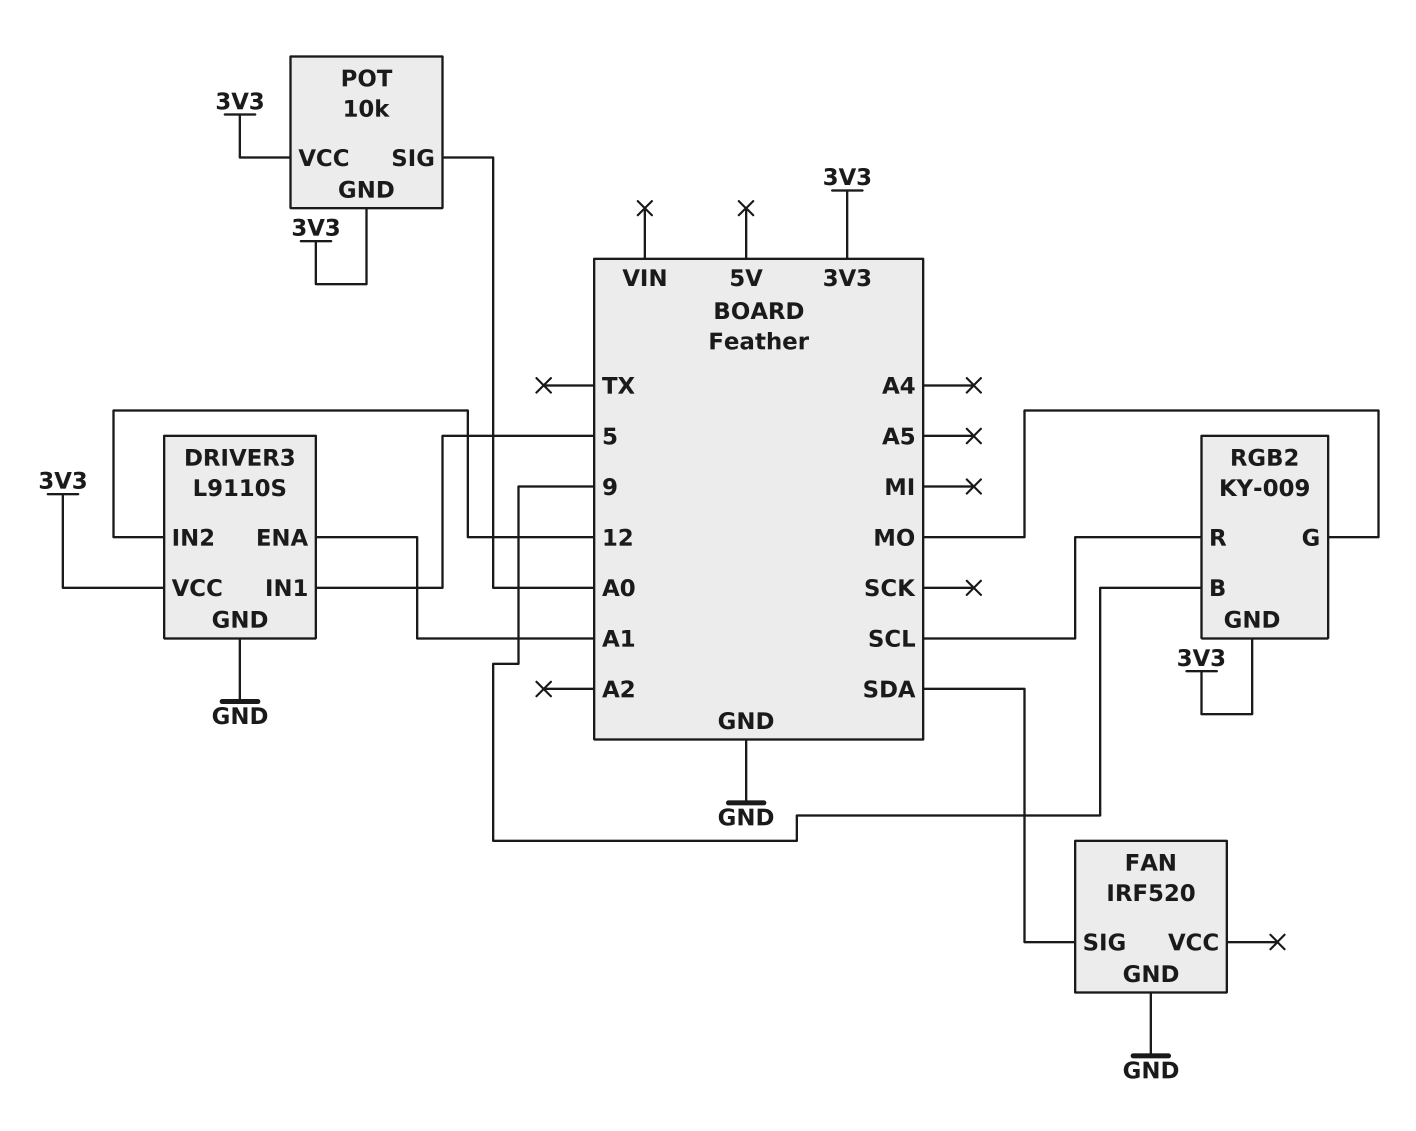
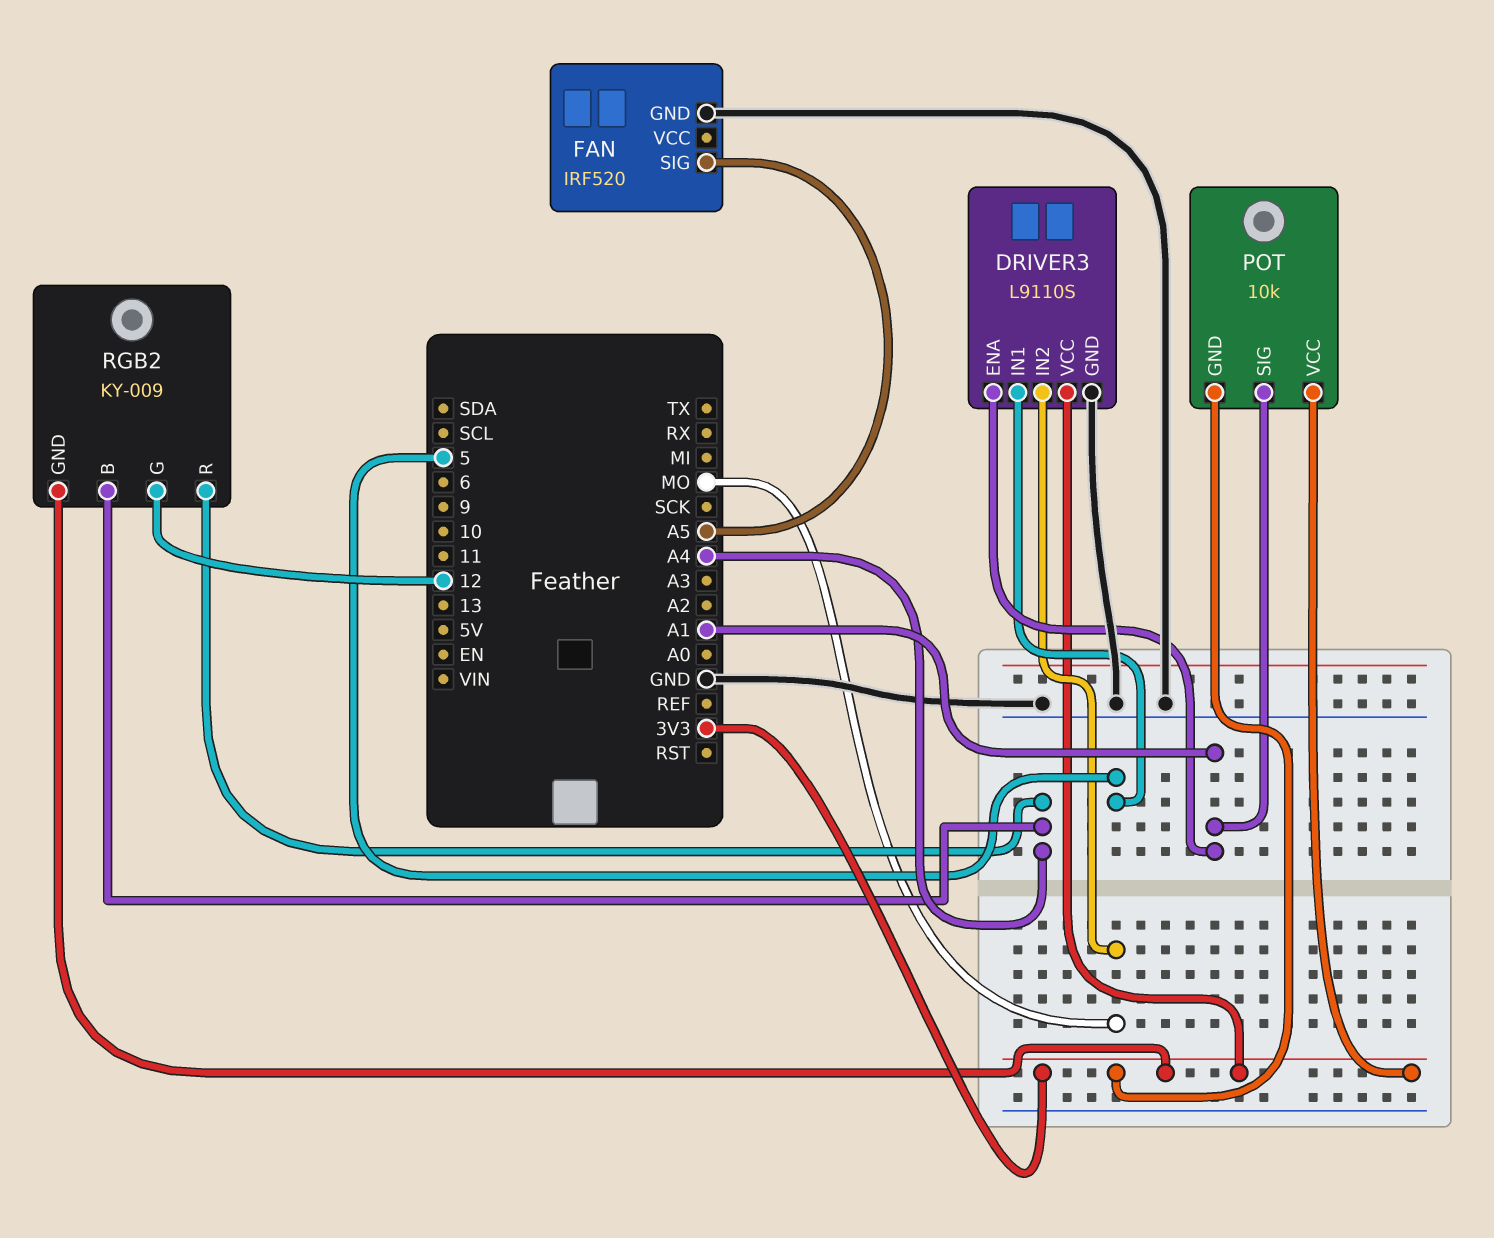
DRIVER3 pin IN2: 12 -> MO
FAN pin SIG: SDA -> A5
POT pin SIG: A0 -> A1
RGB2 pin B: 9 -> A4
RGB2 pin G: MO -> 12
RGB2 pin R: SCL -> A4

